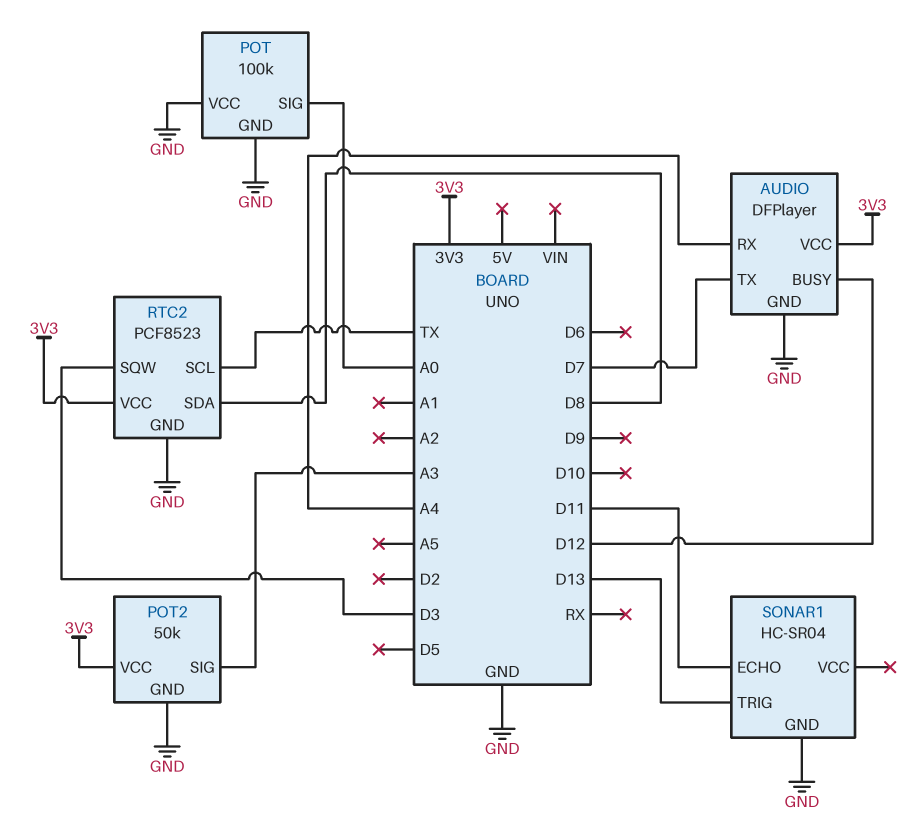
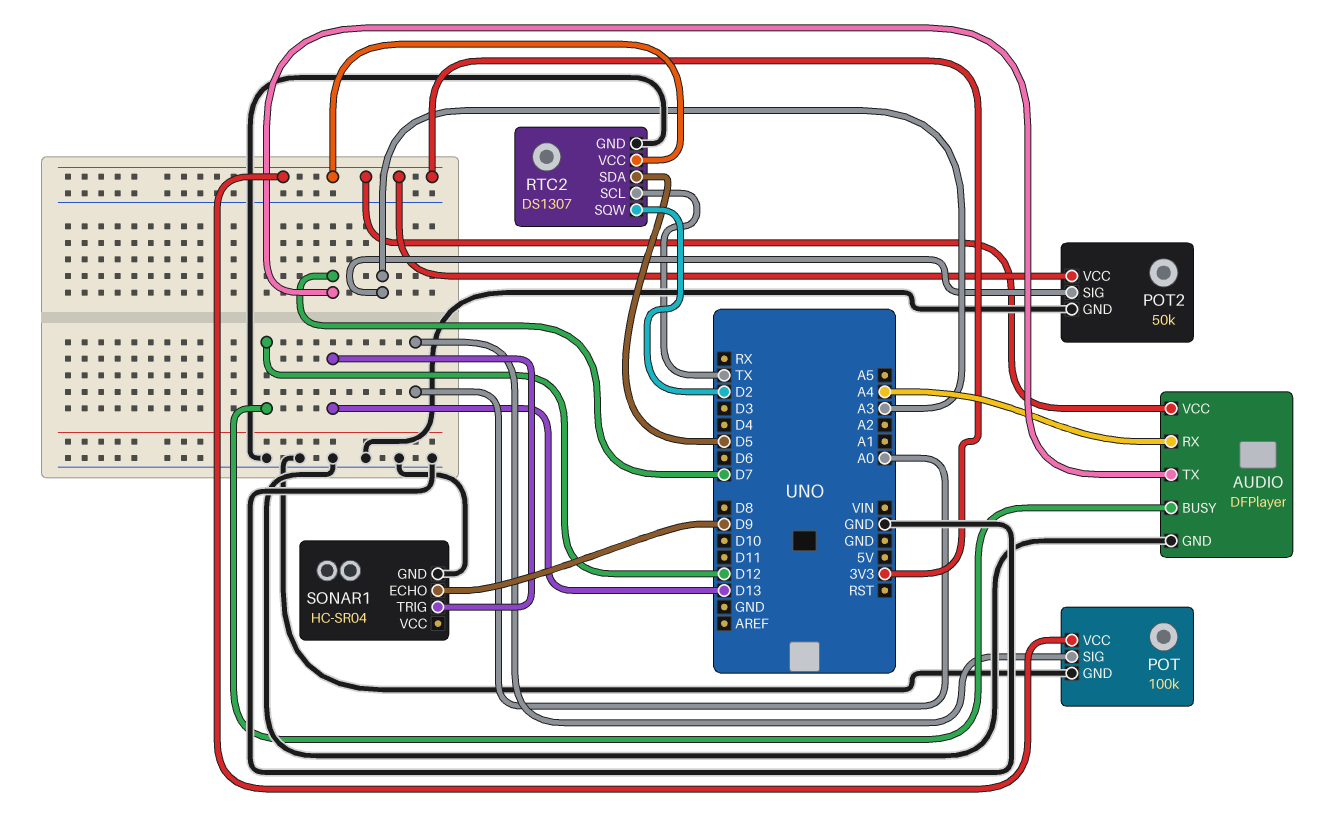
POT pin VCC: GND -> 3V3
RTC2: PCF8523 -> DS1307
RTC2 pin SDA: D8 -> D5
RTC2 pin SQW: D3 -> D2
SONAR1 pin ECHO: D11 -> D9

